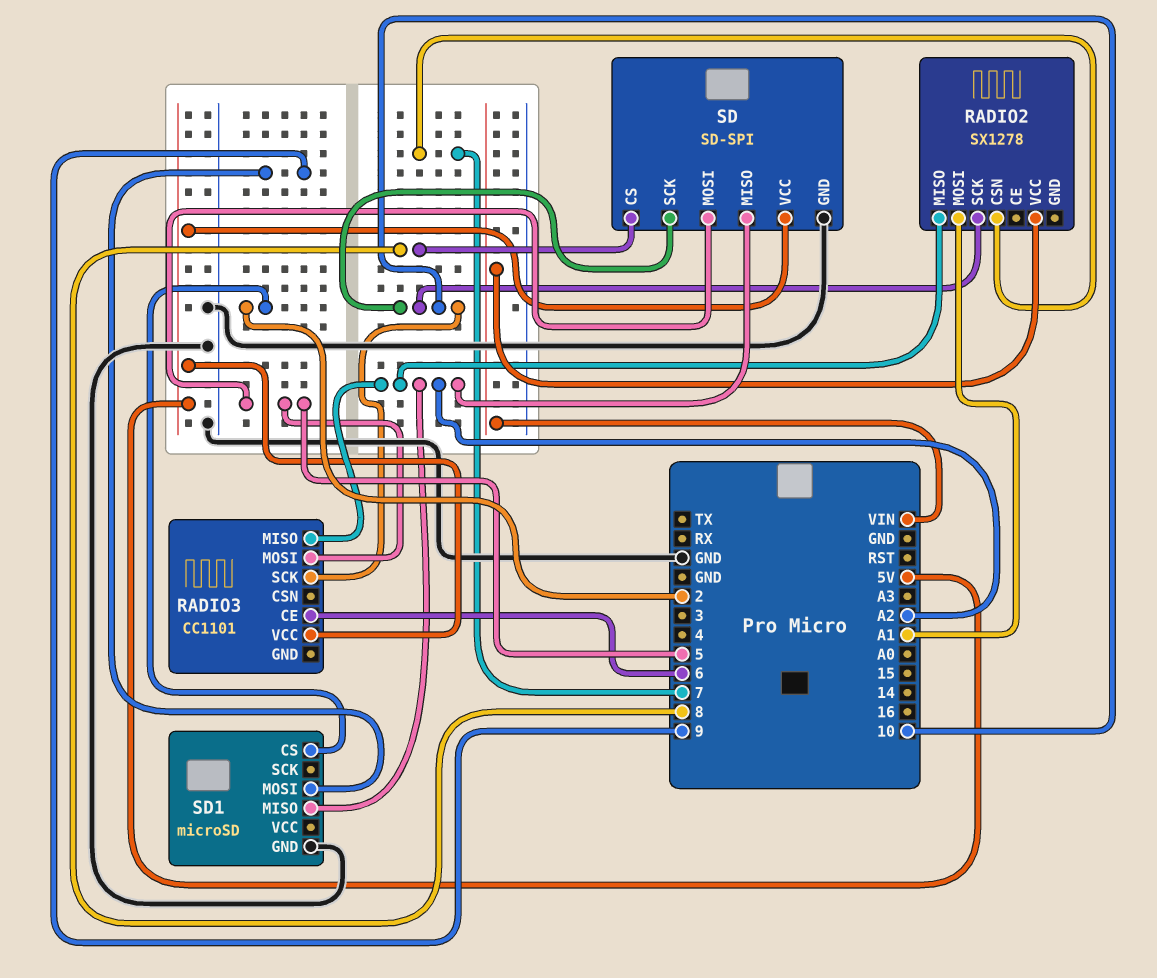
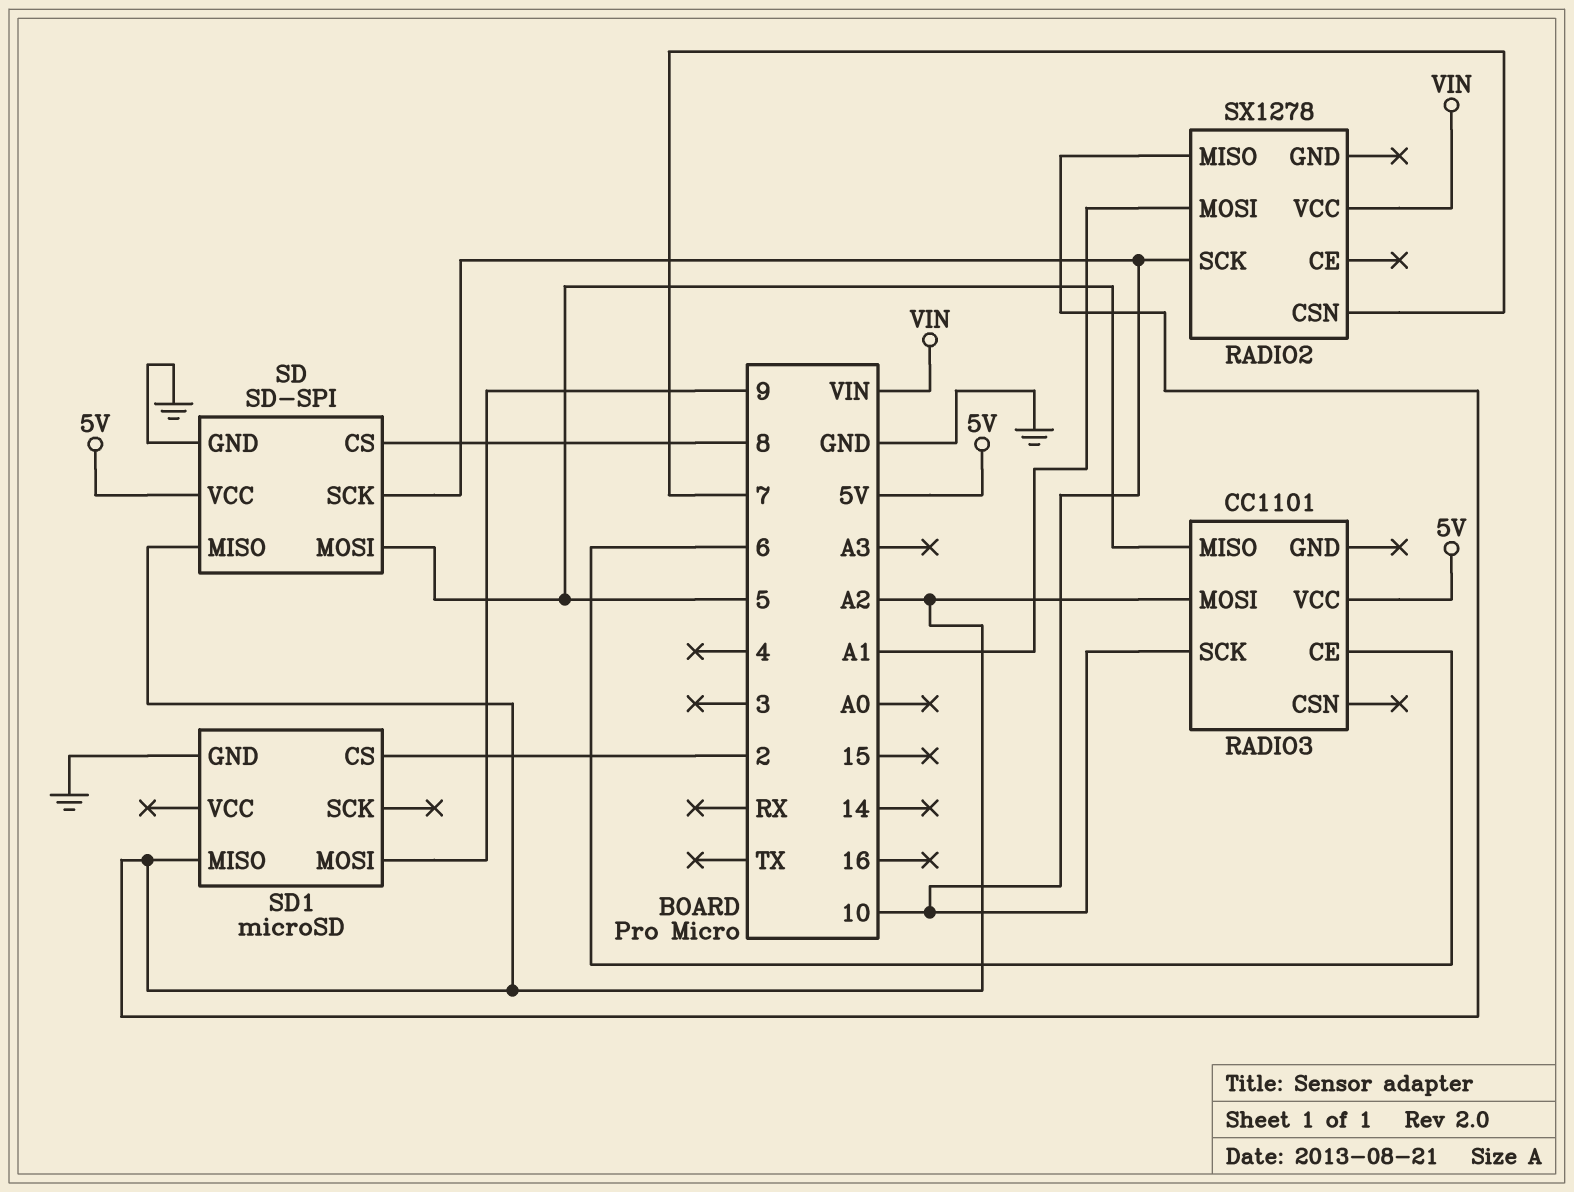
RADIO3 pin MISO: A2 -> 5
RADIO3 pin MOSI: 5 -> A2

